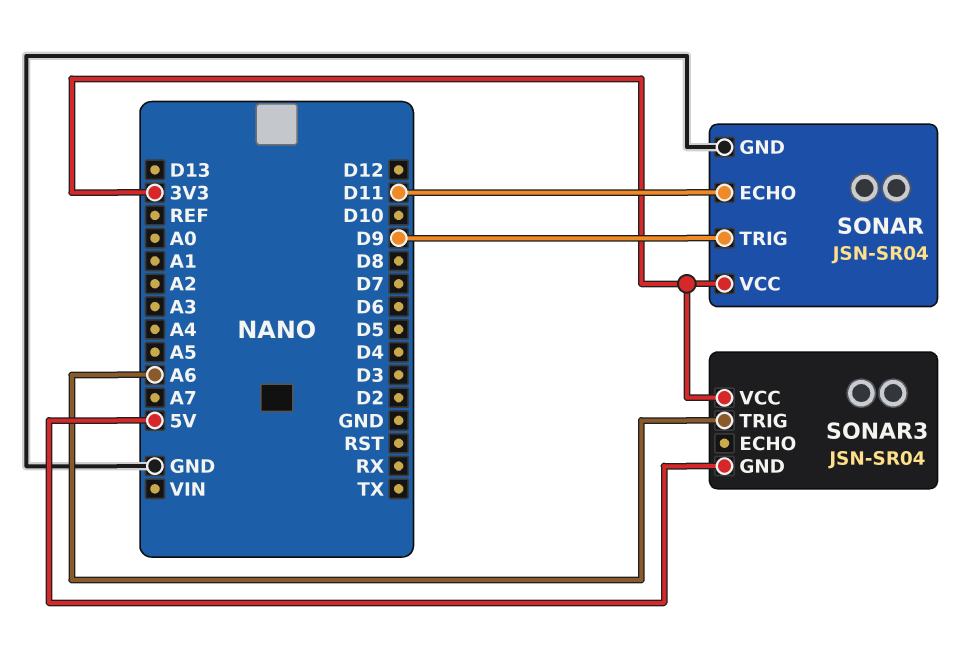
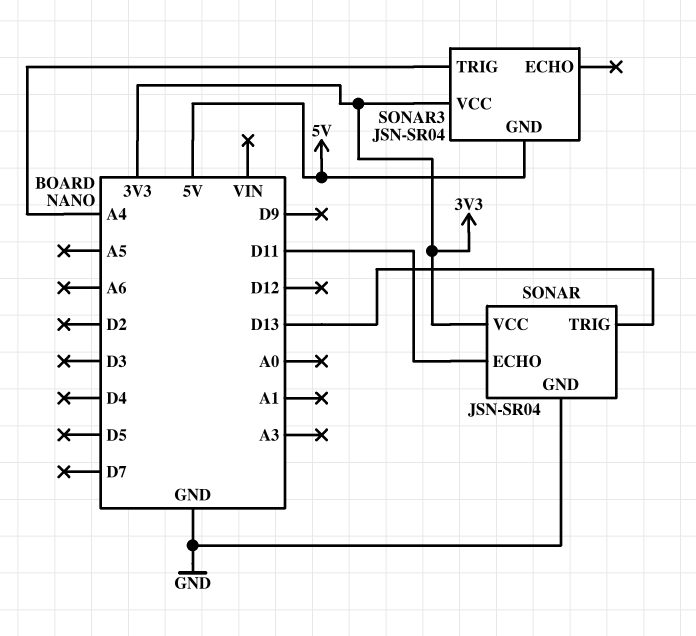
SONAR pin TRIG: D9 -> D13
SONAR3 pin TRIG: A6 -> A4

